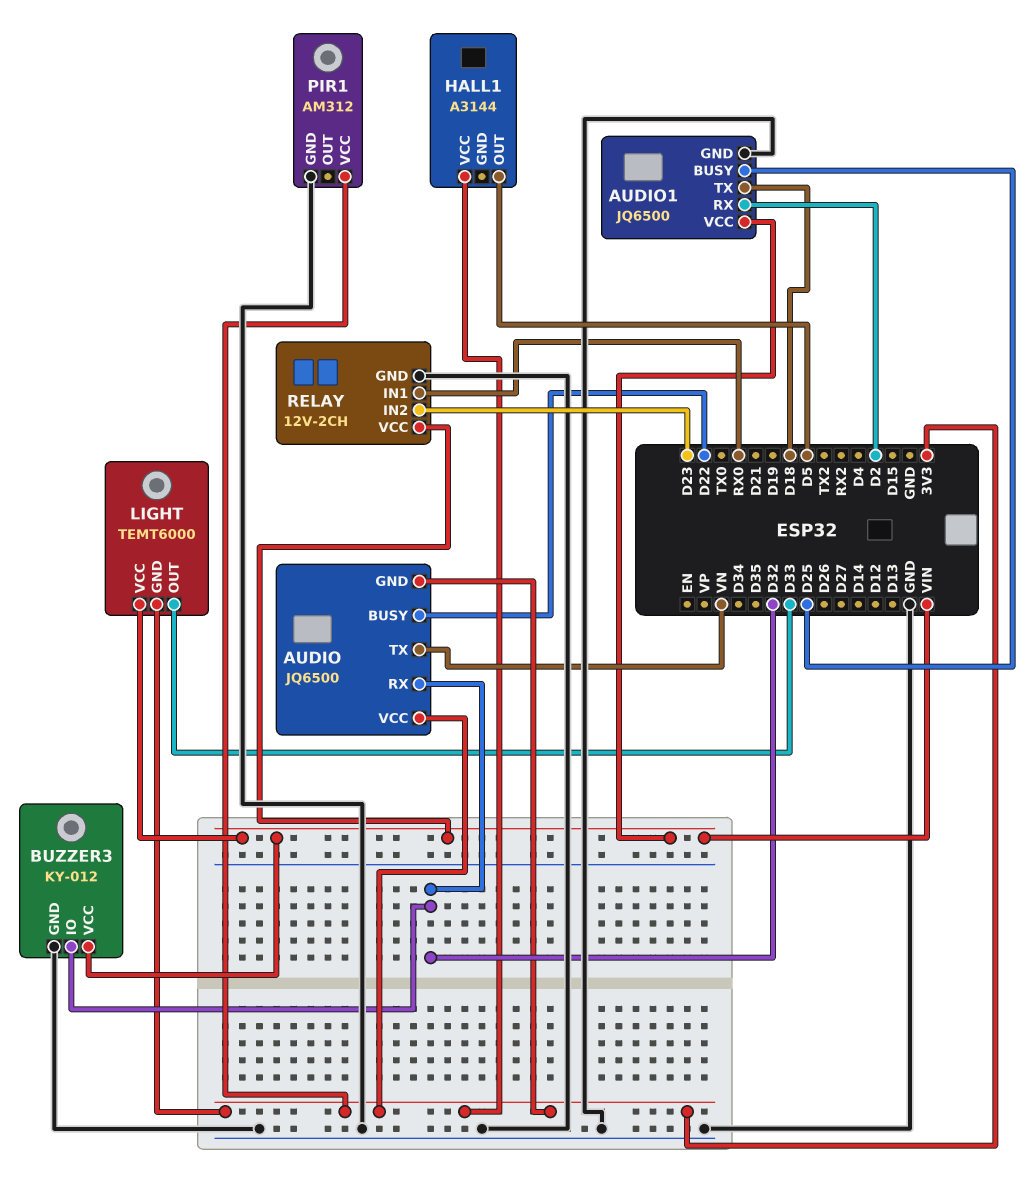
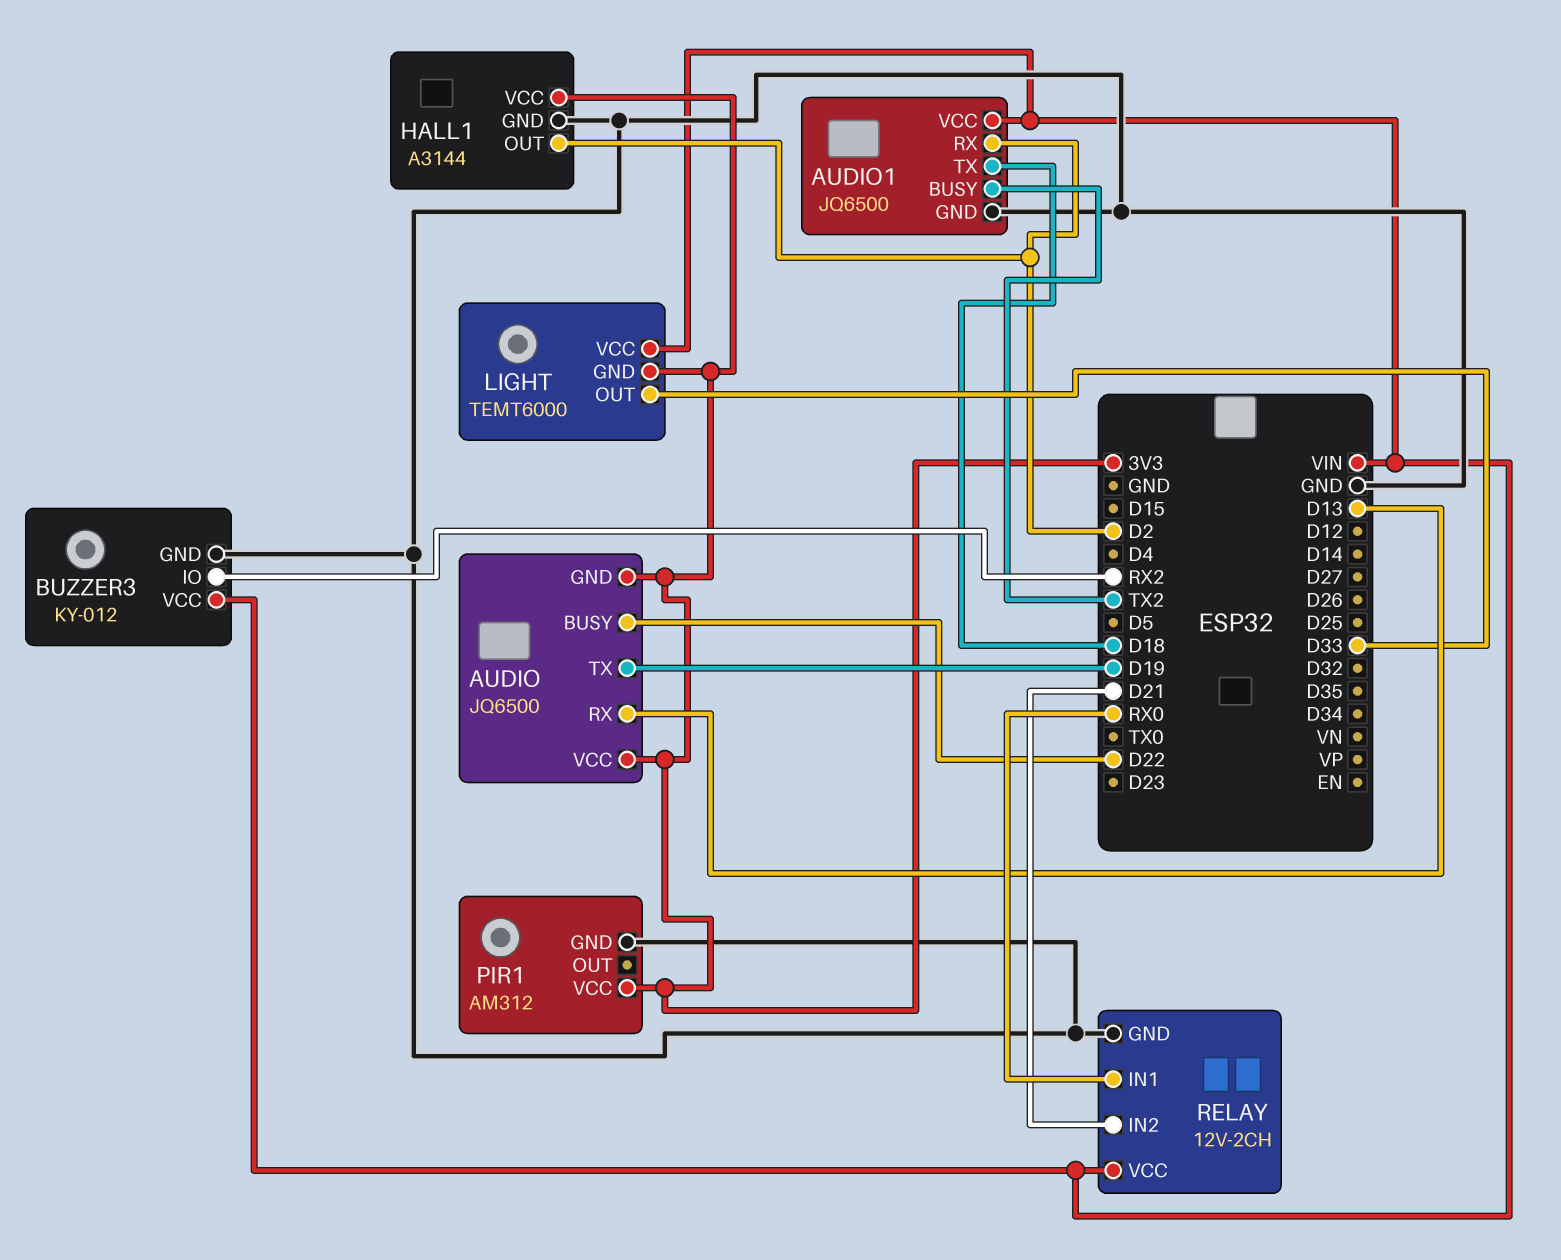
AUDIO pin RX: D32 -> D13
AUDIO pin TX: VN -> D19
AUDIO1 pin BUSY: D25 -> TX2
BUZZER3 pin IO: D32 -> RX2
HALL1 pin GND: none -> GND
HALL1 pin OUT: D5 -> D2
RELAY pin IN2: D23 -> D21

